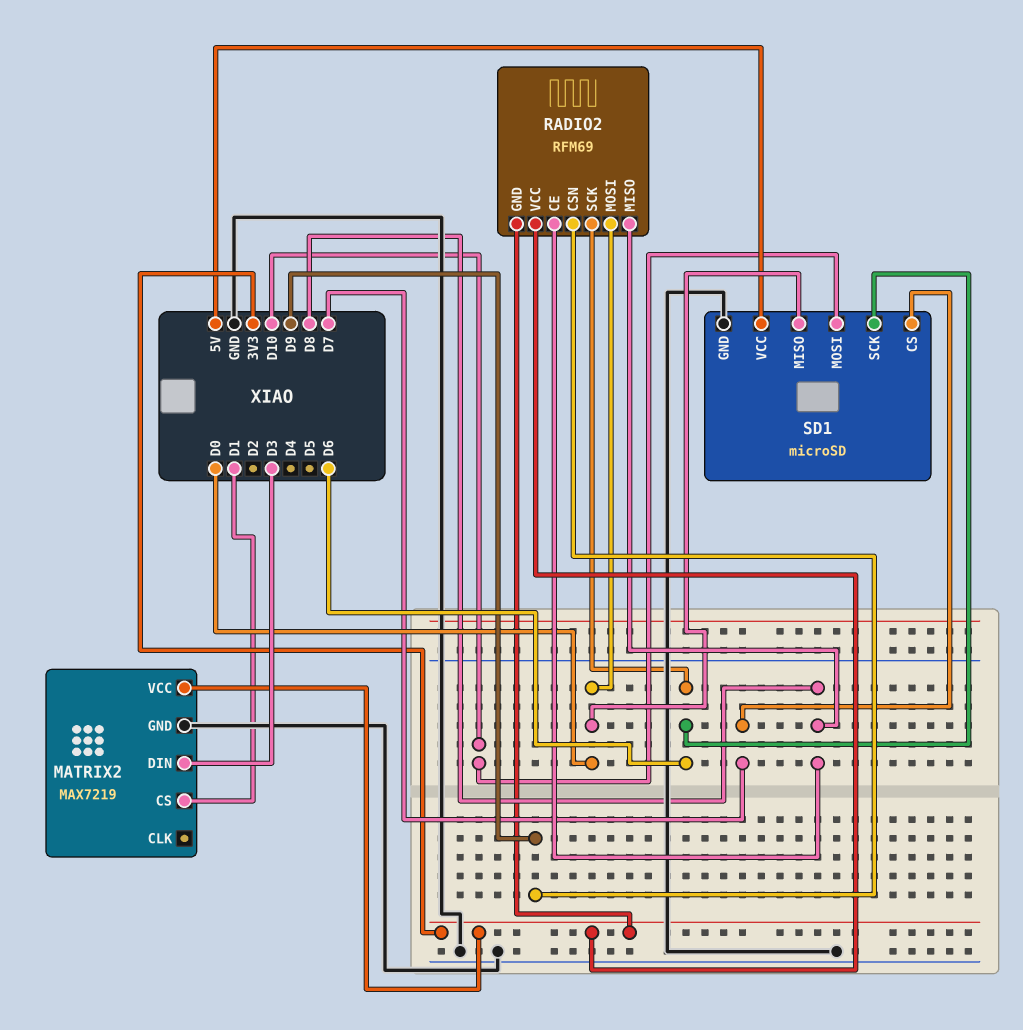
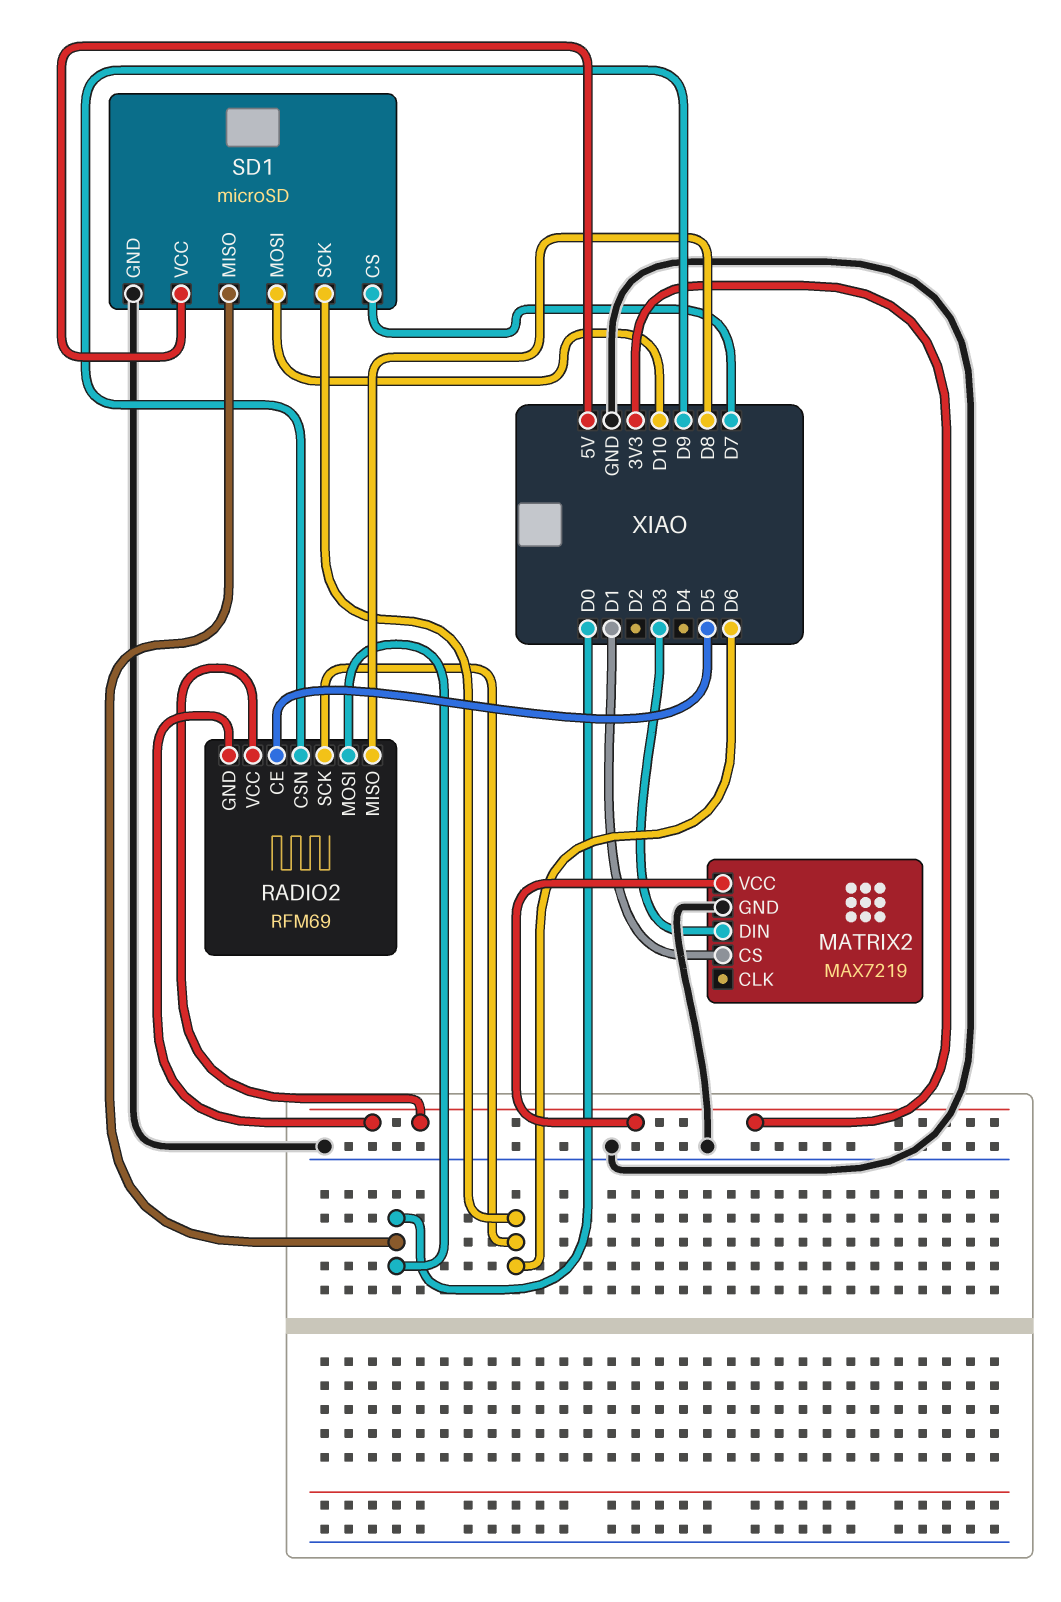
RADIO2 pin CE: D8 -> D5

